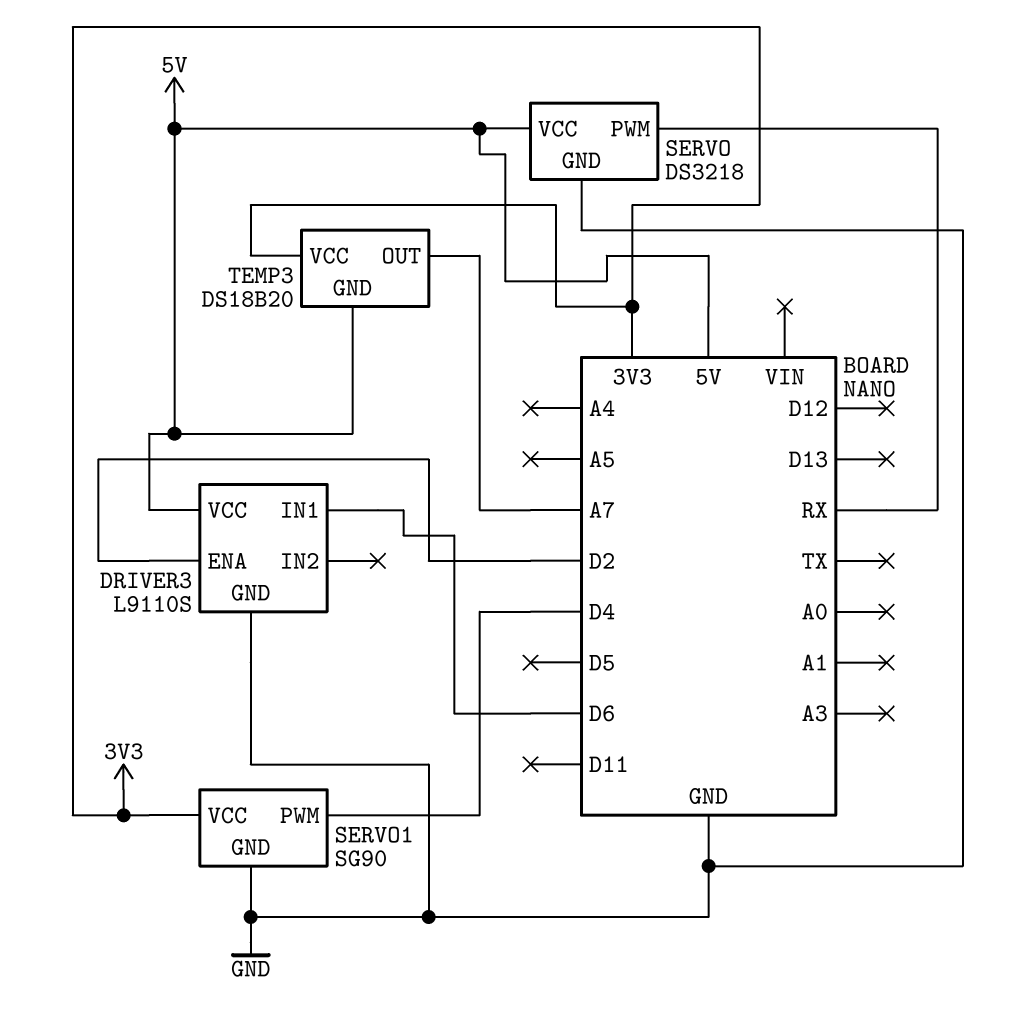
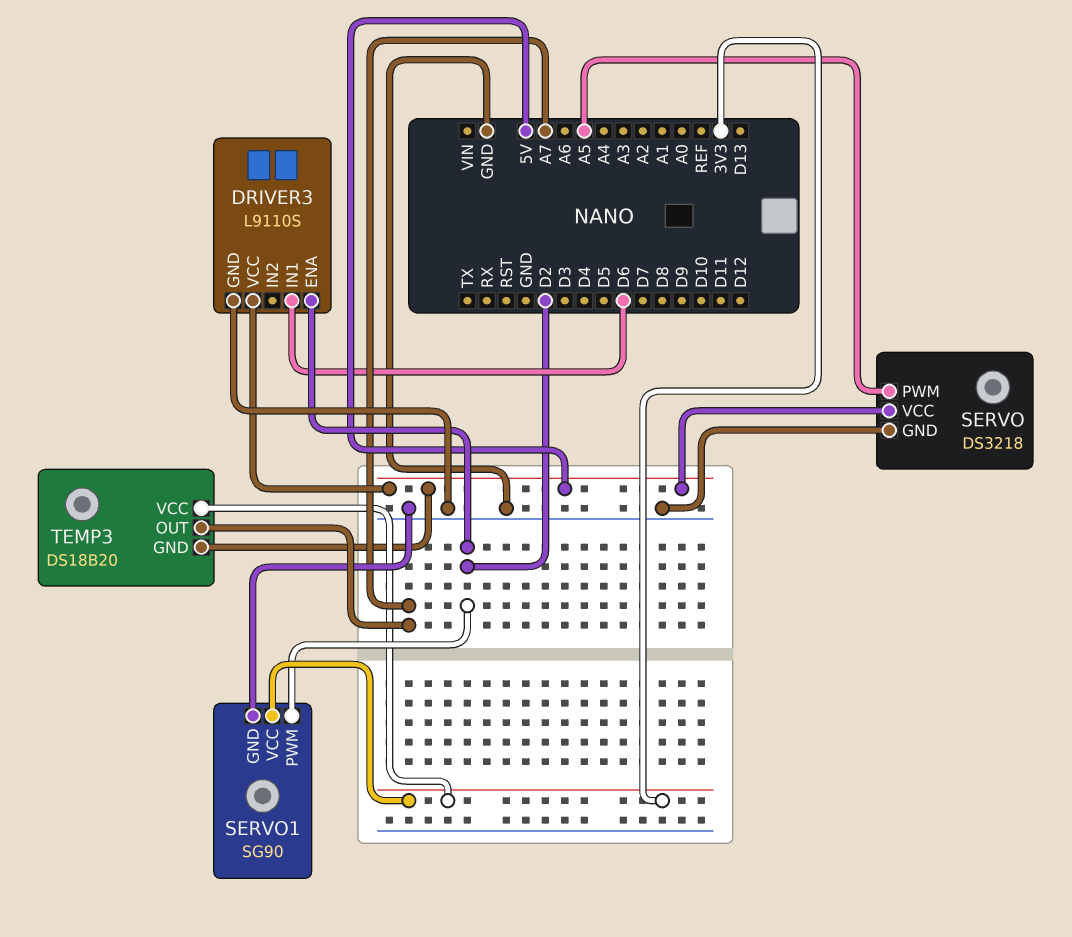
SERVO pin PWM: RX -> A5
SERVO1 pin PWM: D4 -> D2

